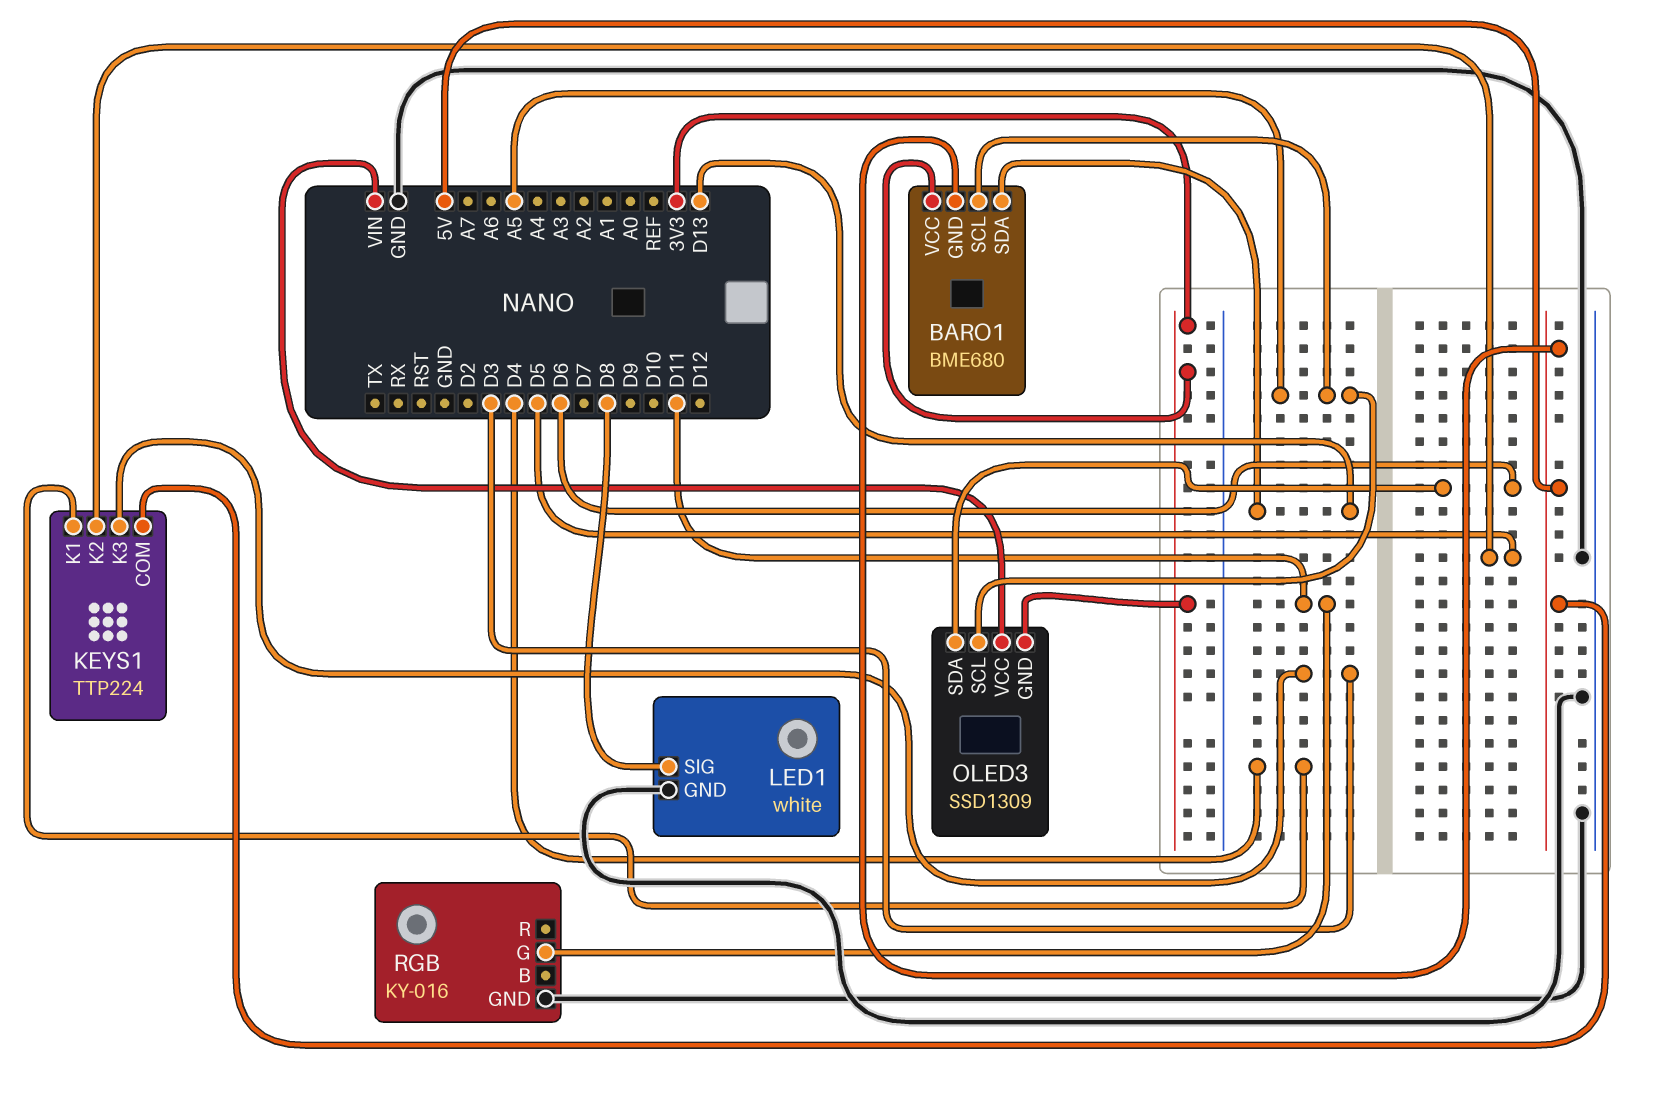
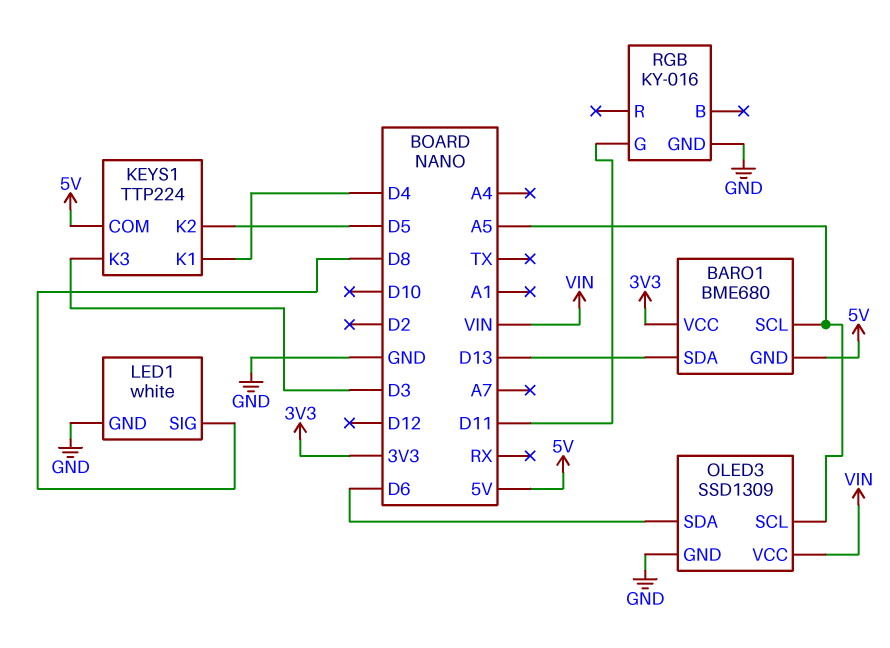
OLED3 pin GND: 3V3 -> GND

